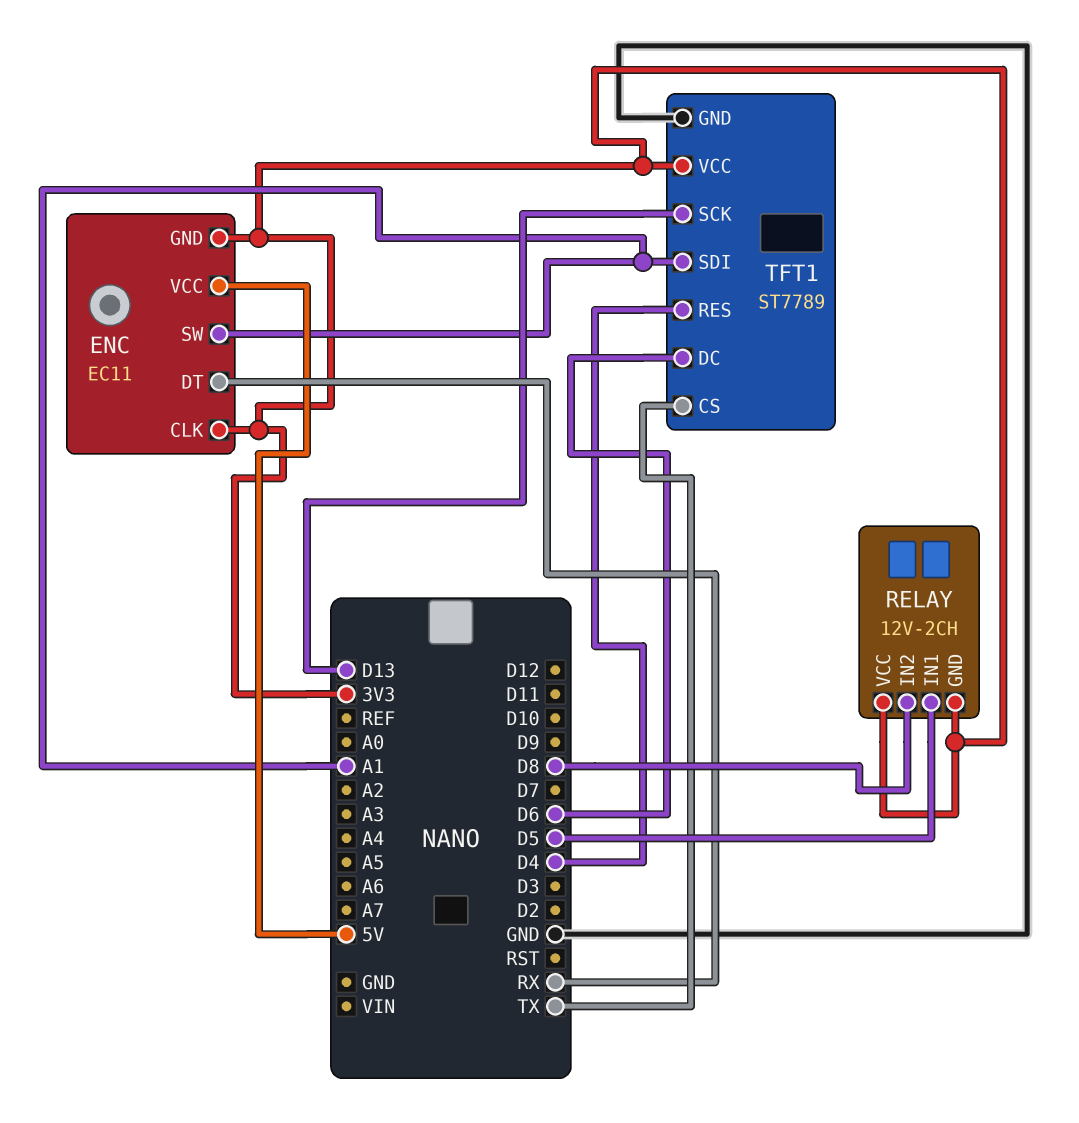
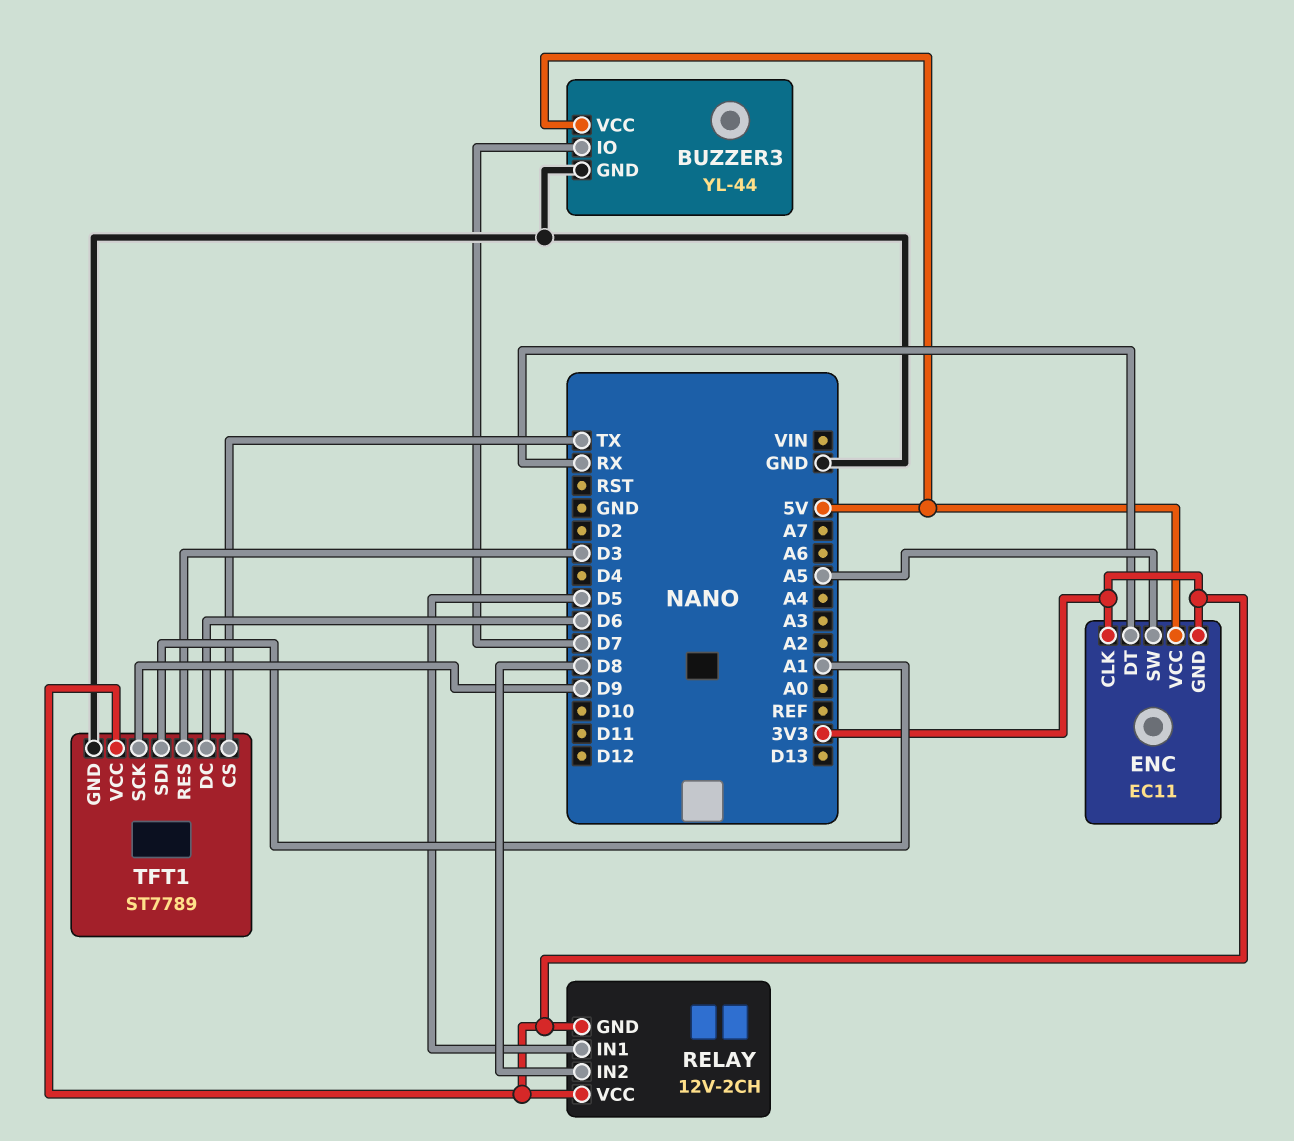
BUZZER3: none -> YL-44
BUZZER3 pin GND: none -> GND
BUZZER3 pin IO: none -> D7
BUZZER3 pin VCC: none -> 5V
ENC pin SW: A1 -> A5
TFT1 pin RES: D4 -> D3
TFT1 pin SCK: D13 -> D9

